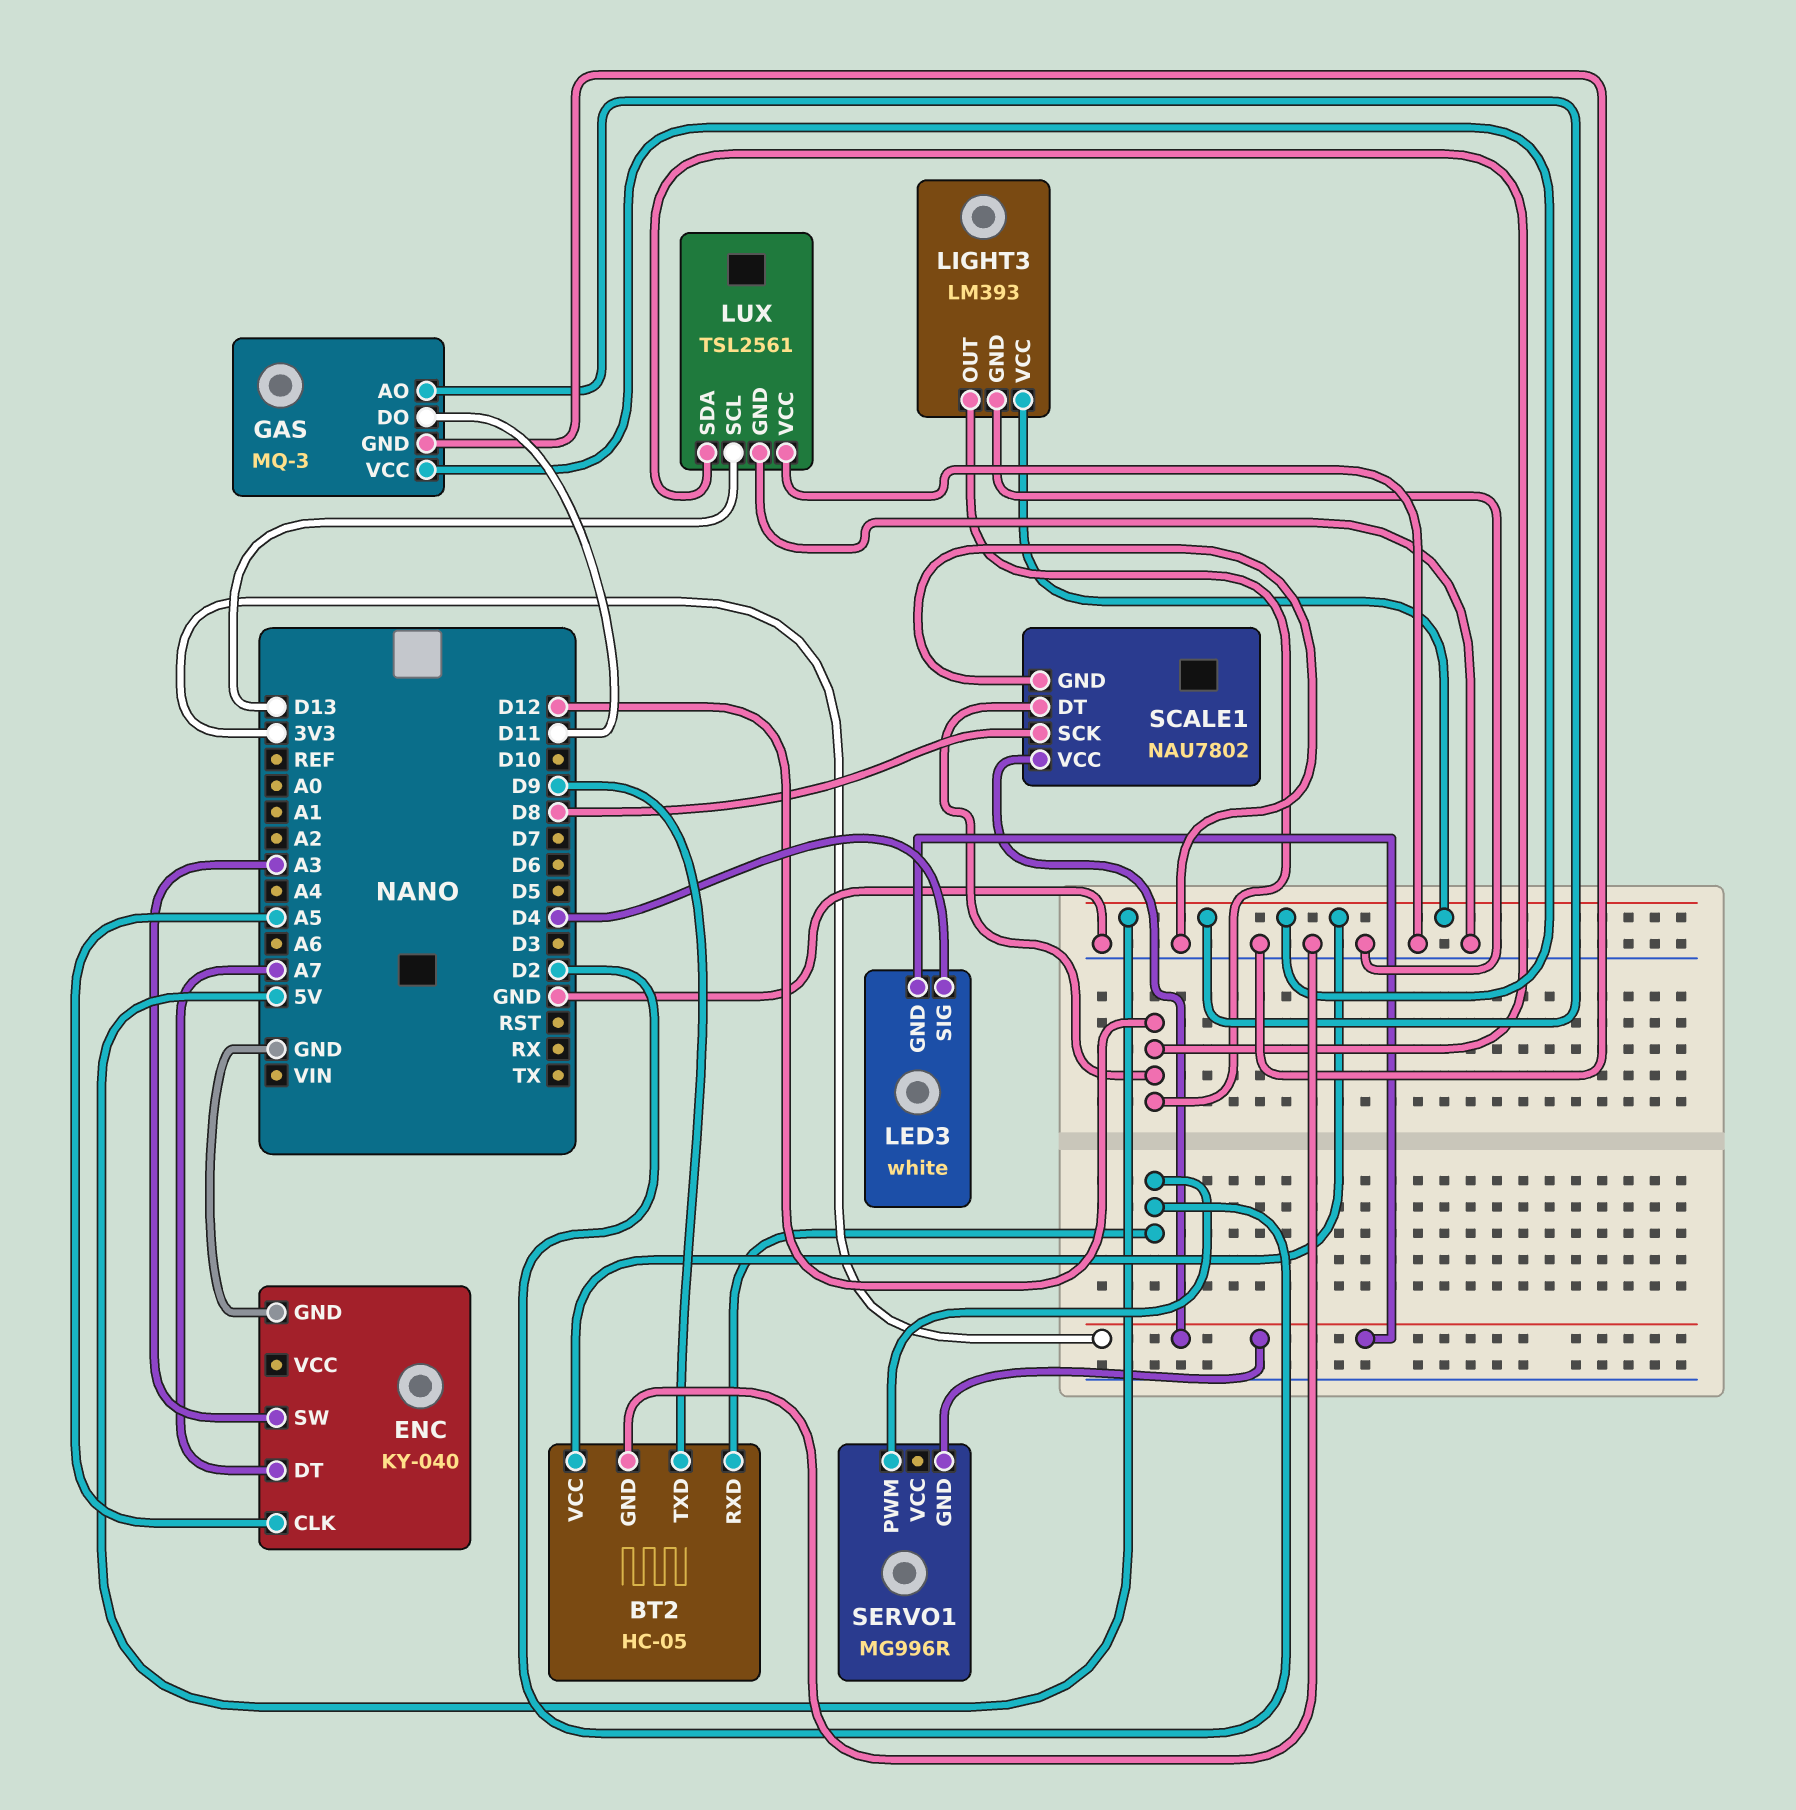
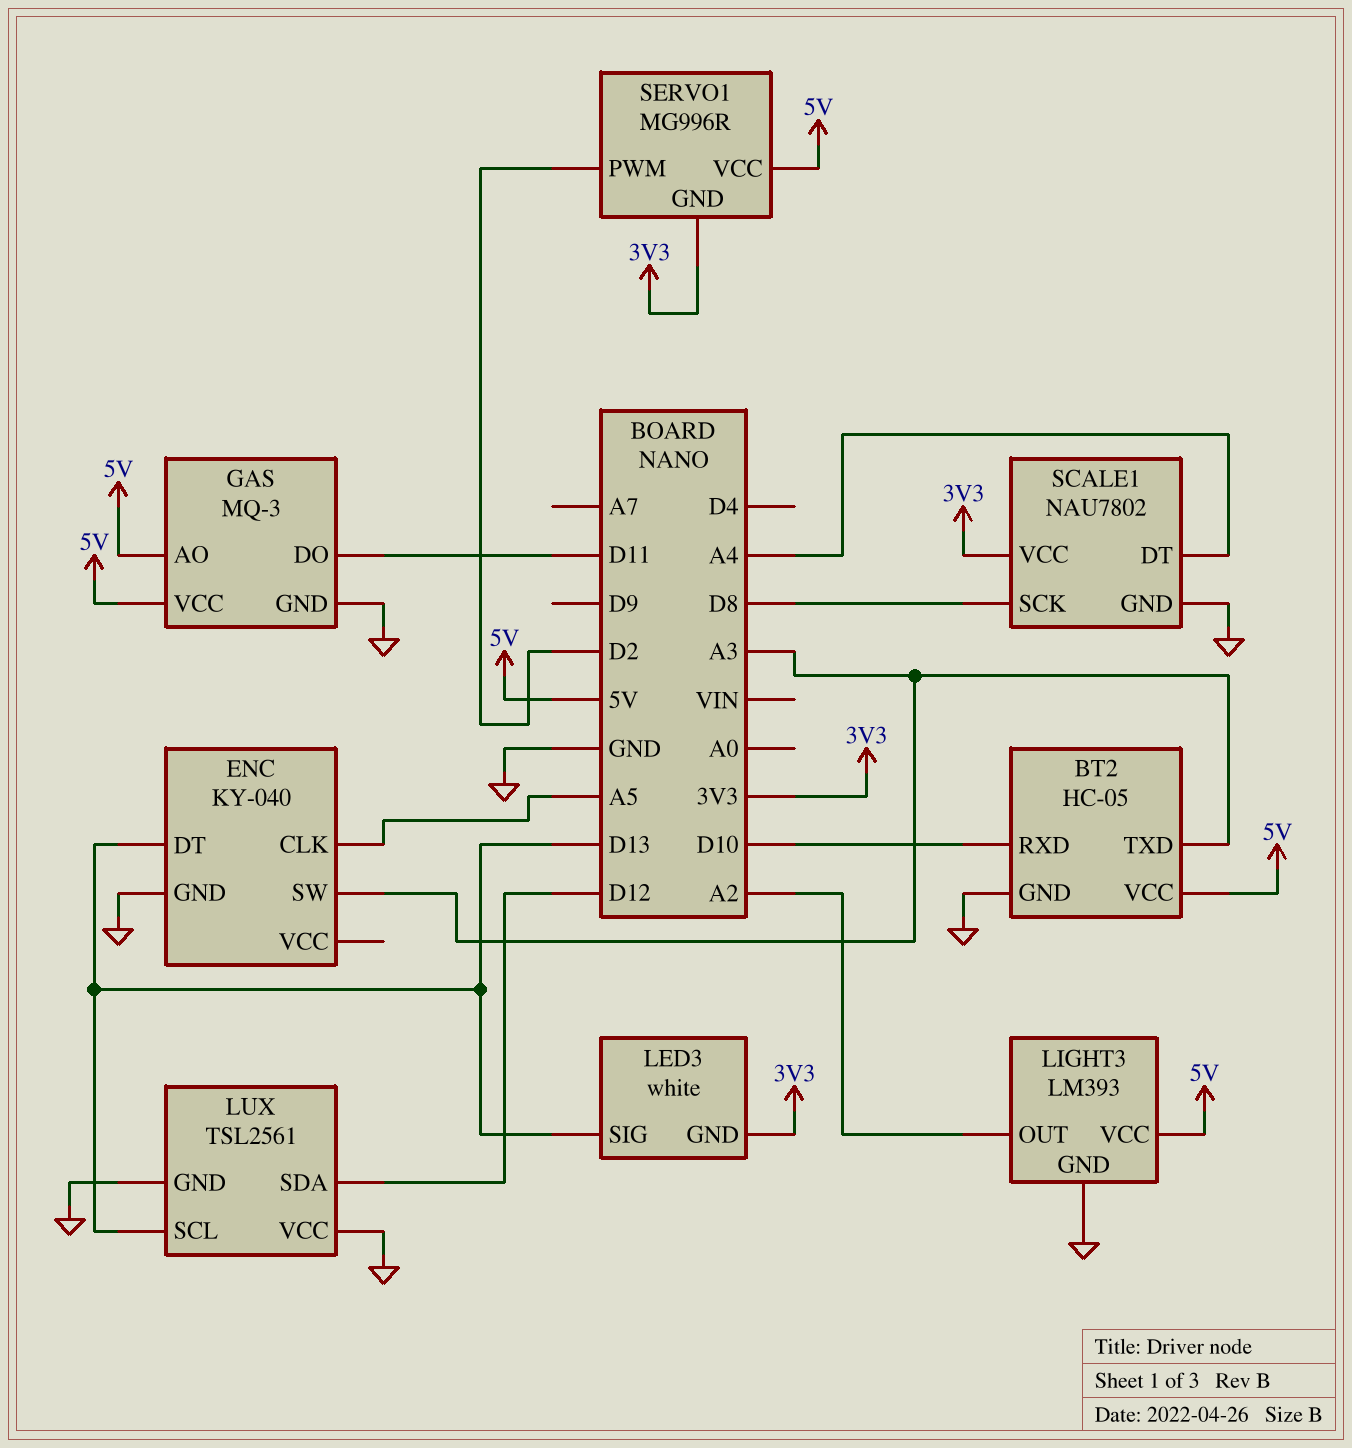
BT2 pin RXD: D2 -> D10
BT2 pin TXD: D9 -> A3
ENC pin DT: A7 -> D13
LED3 pin SIG: D4 -> D13
LIGHT3 pin OUT: D12 -> A2
SCALE1 pin DT: D12 -> A4
SERVO1 pin VCC: none -> 5V

